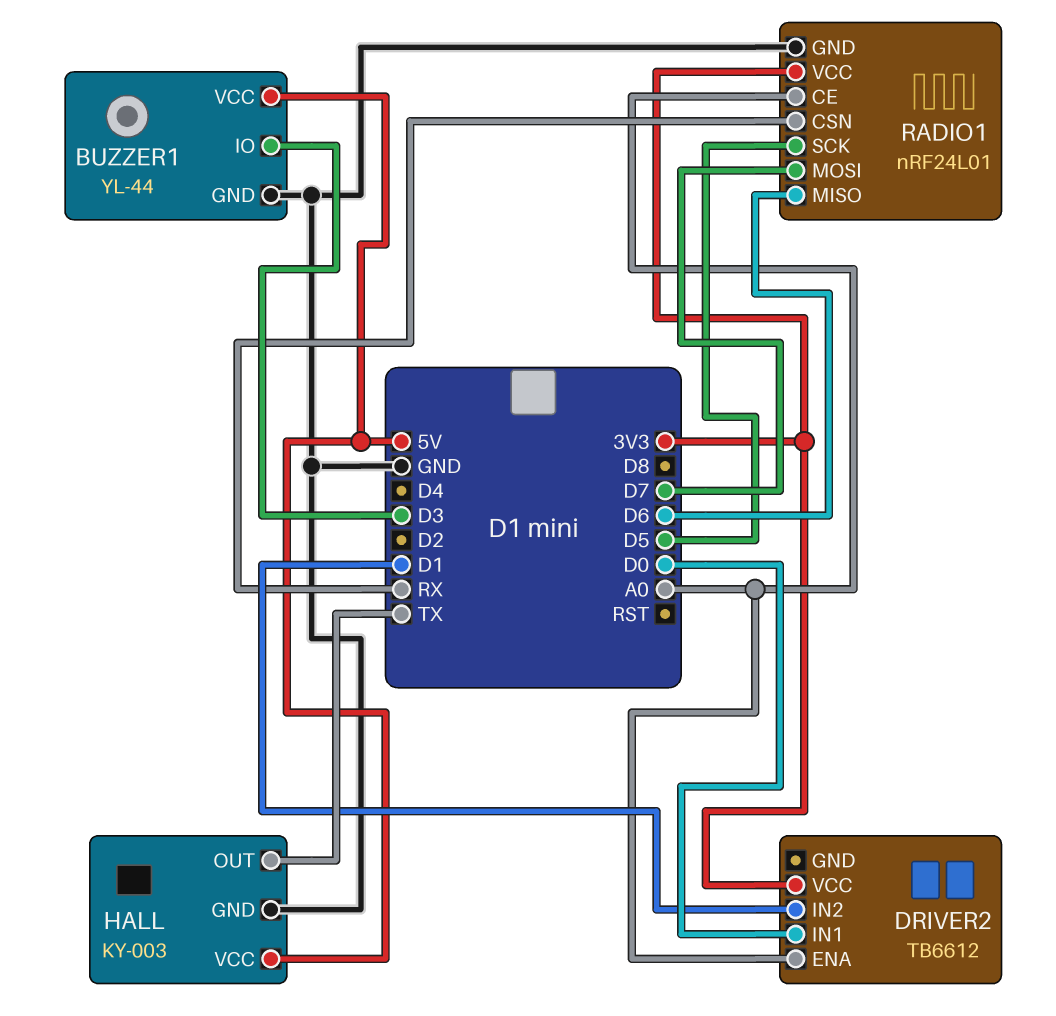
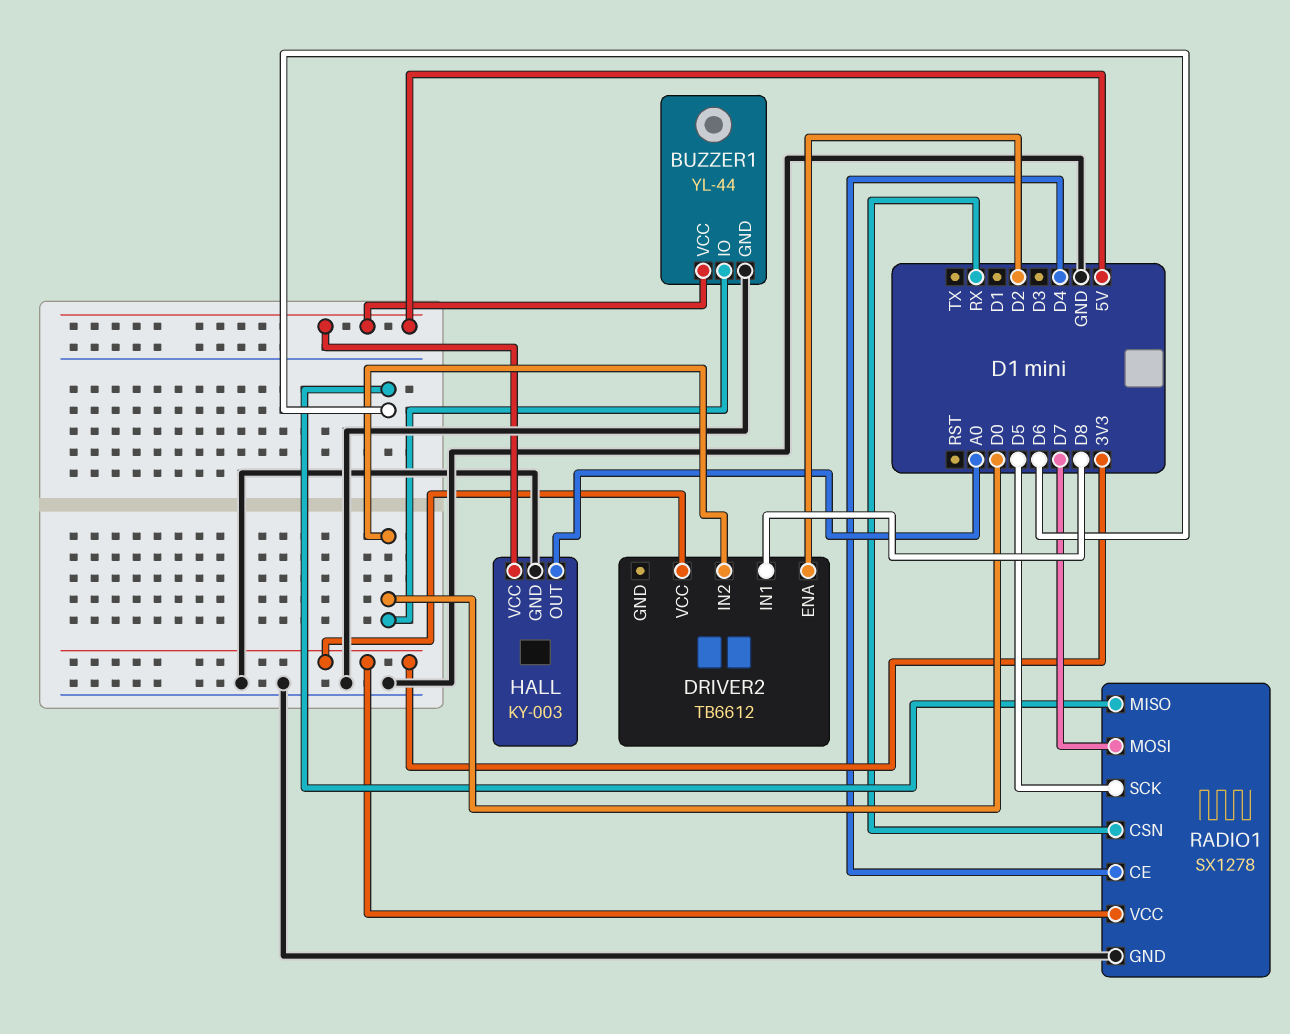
BUZZER1 pin IO: D3 -> D0
DRIVER2 pin ENA: A0 -> D2
DRIVER2 pin IN1: D0 -> D8
DRIVER2 pin IN2: D1 -> D0
HALL pin OUT: TX -> A0
RADIO1: nRF24L01 -> SX1278
RADIO1 pin CE: A0 -> D4

